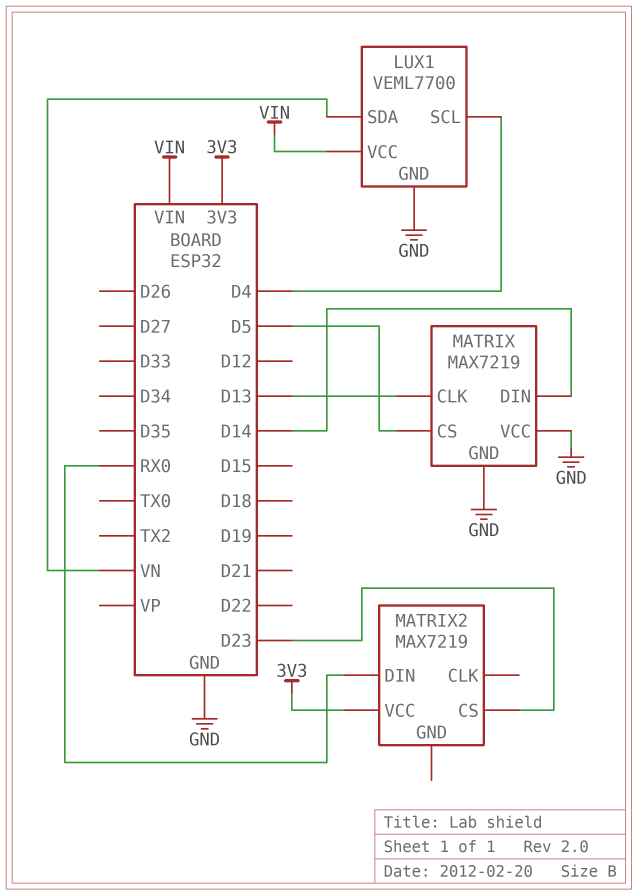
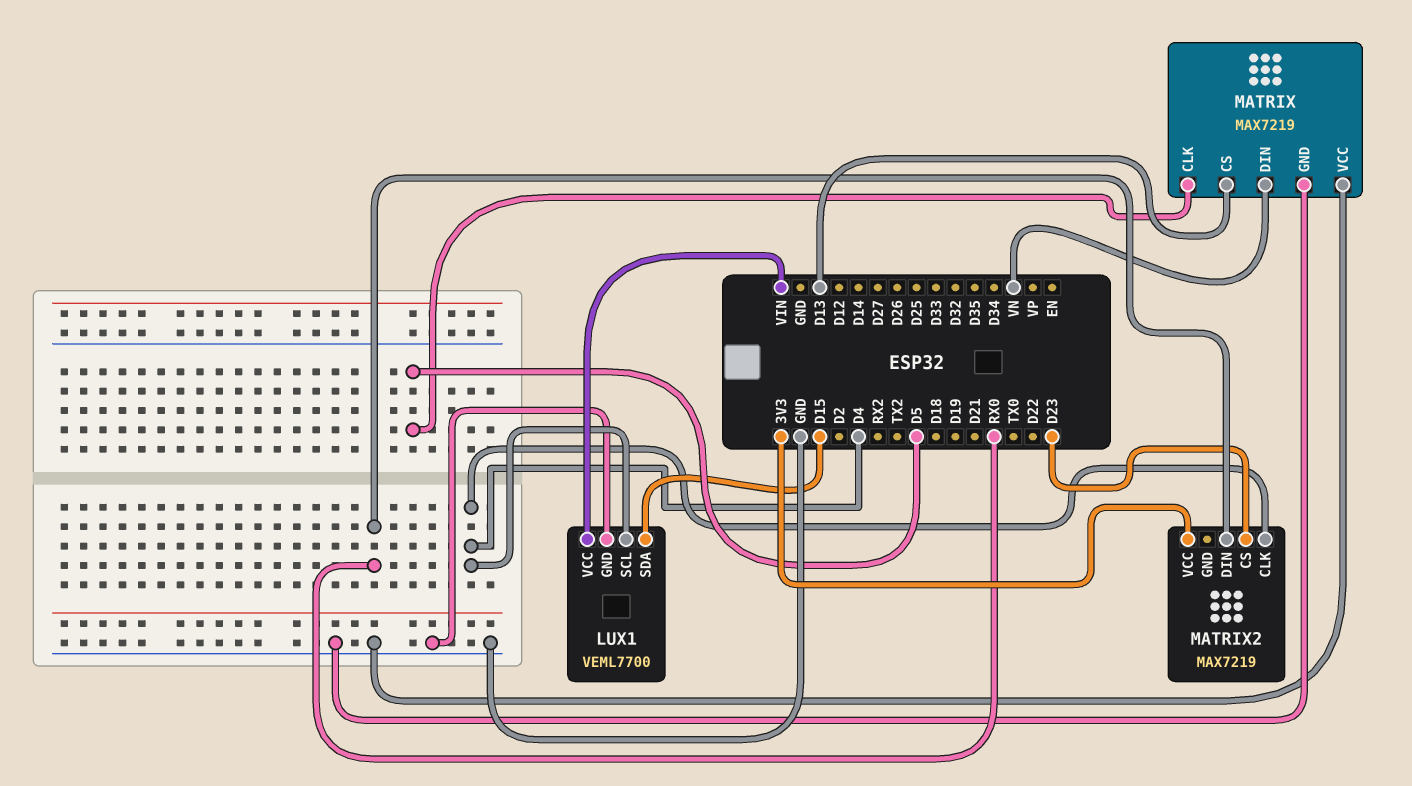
LUX1 pin SDA: VN -> D15
MATRIX pin CLK: D13 -> D5
MATRIX pin CS: D5 -> D13
MATRIX pin DIN: D14 -> VN
MATRIX2 pin CLK: none -> D4

